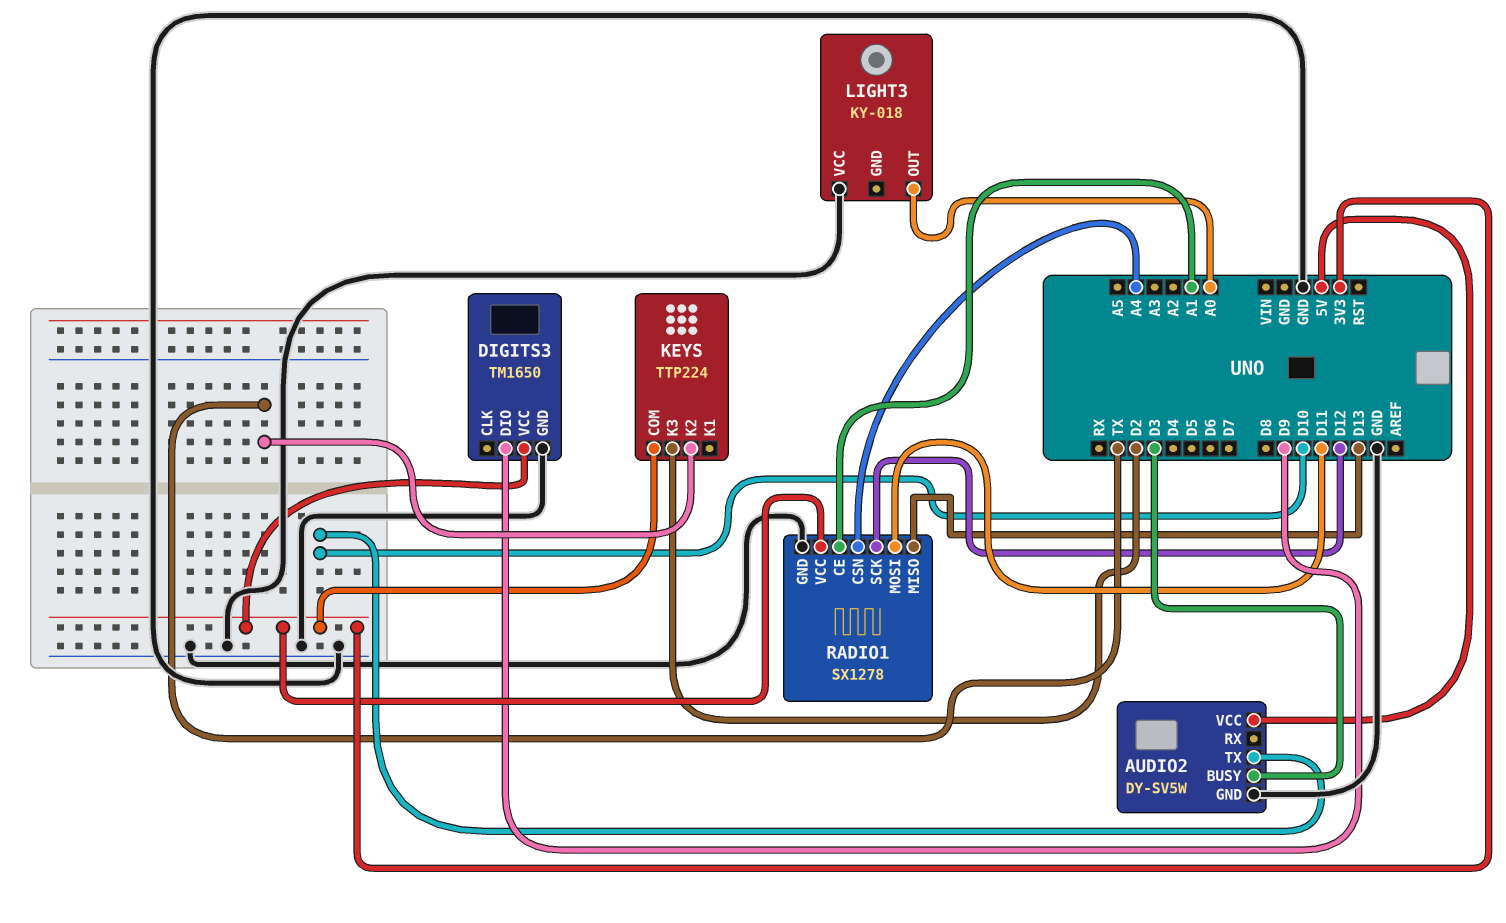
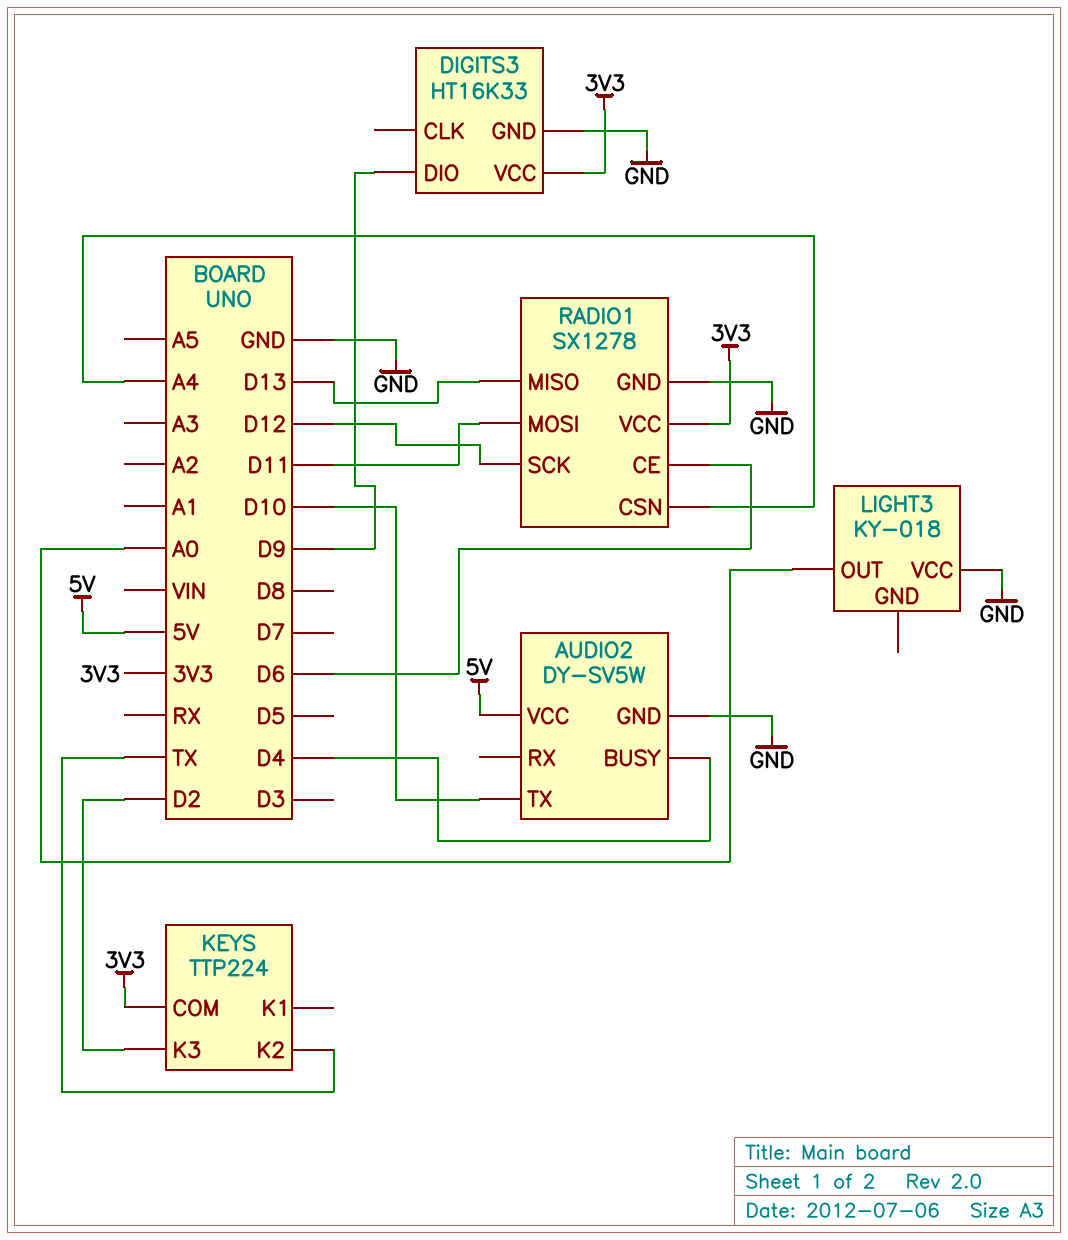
AUDIO2 pin BUSY: D3 -> D4
DIGITS3: TM1650 -> HT16K33
RADIO1 pin CE: A1 -> D6

